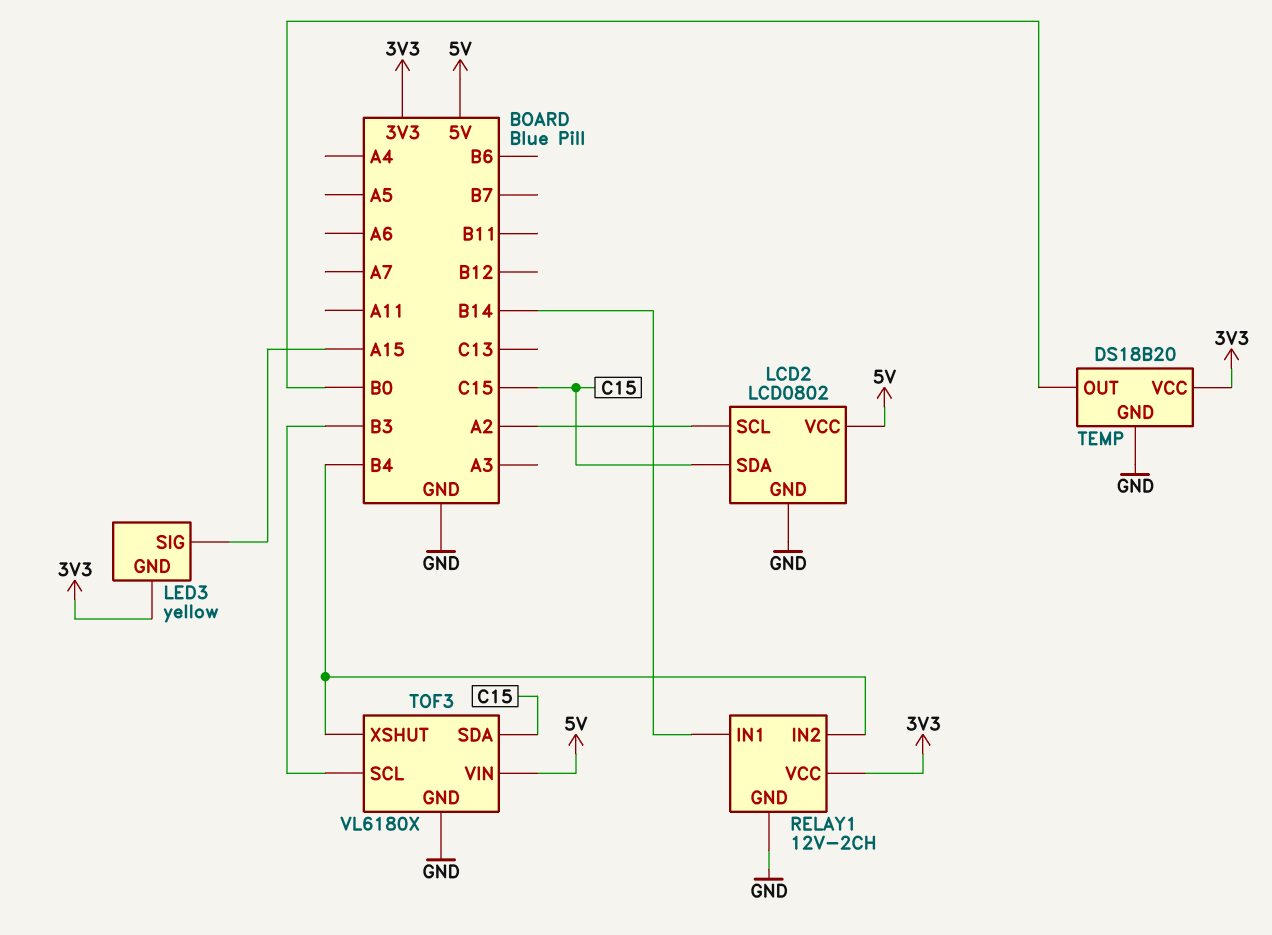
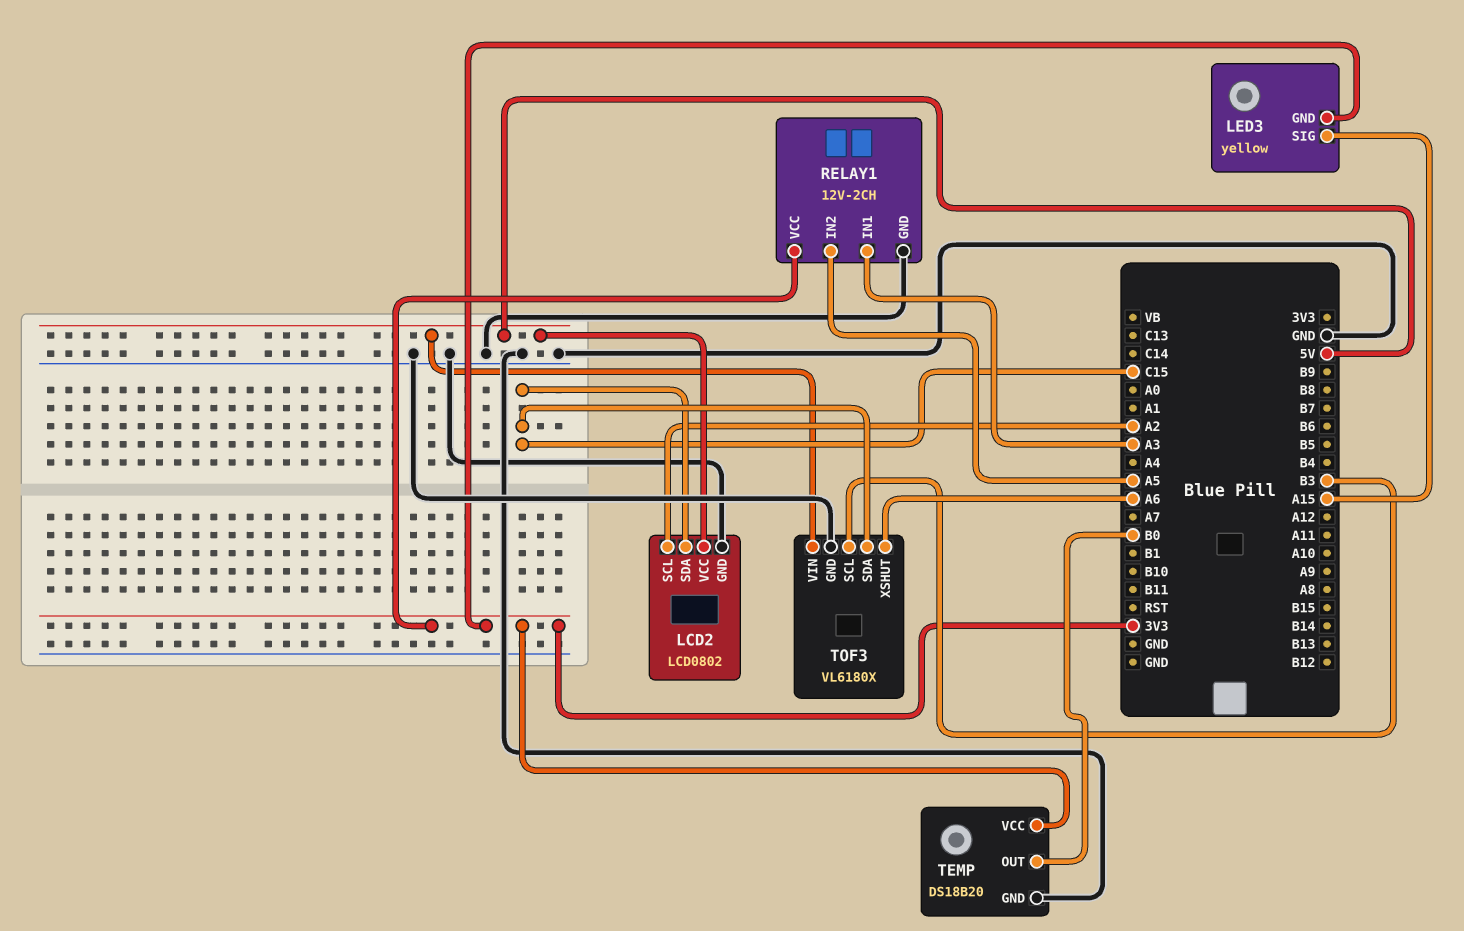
RELAY1 pin IN1: B14 -> A3
RELAY1 pin IN2: B4 -> A5
TOF3 pin XSHUT: B4 -> A6

